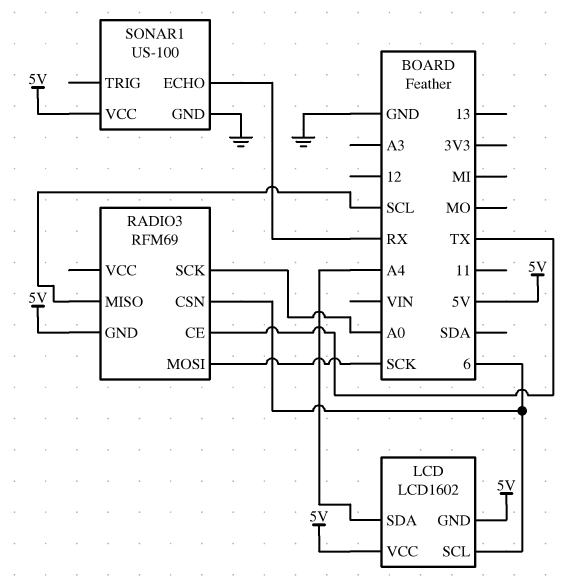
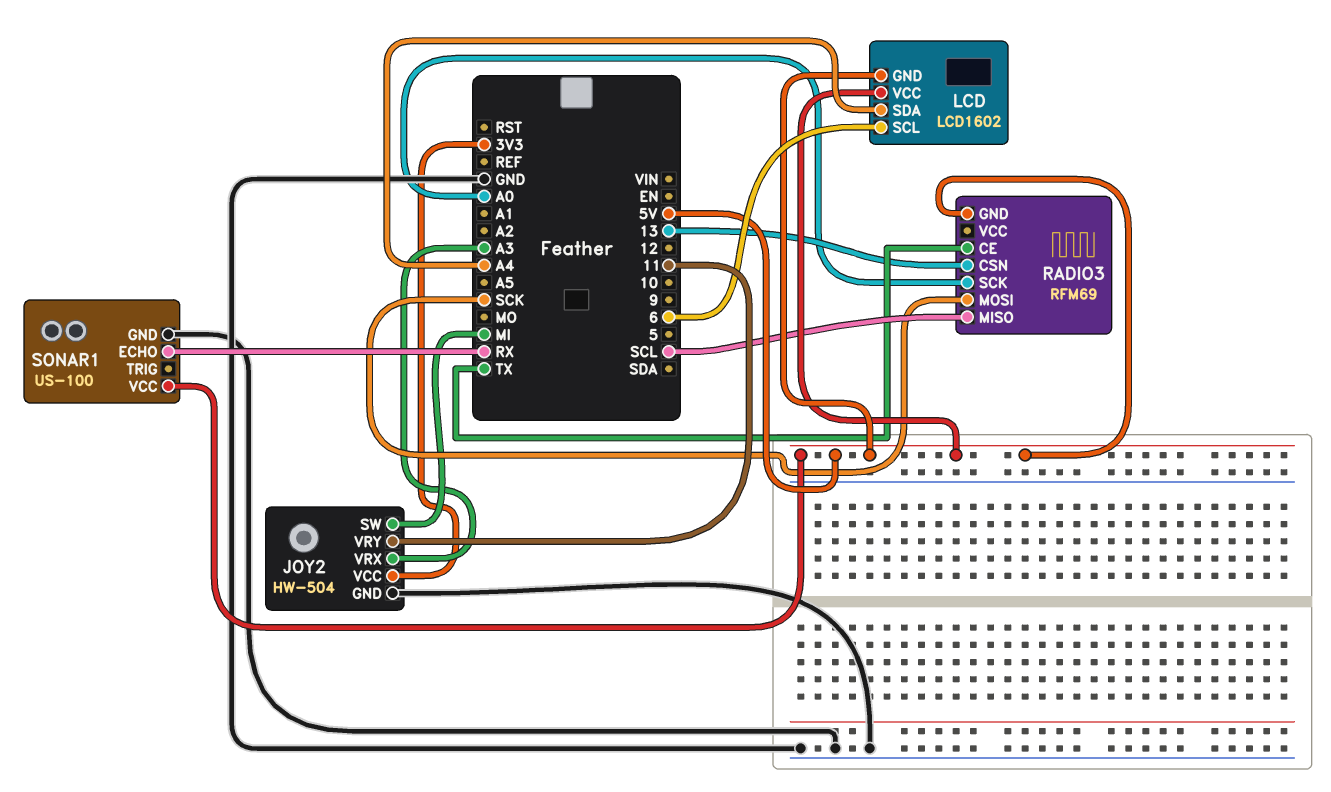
JOY2: none -> HW-504
JOY2 pin GND: none -> GND
JOY2 pin SW: none -> MI
JOY2 pin VCC: none -> 3V3
JOY2 pin VRX: none -> A3
JOY2 pin VRY: none -> 11
RADIO3 pin CSN: 6 -> 13

